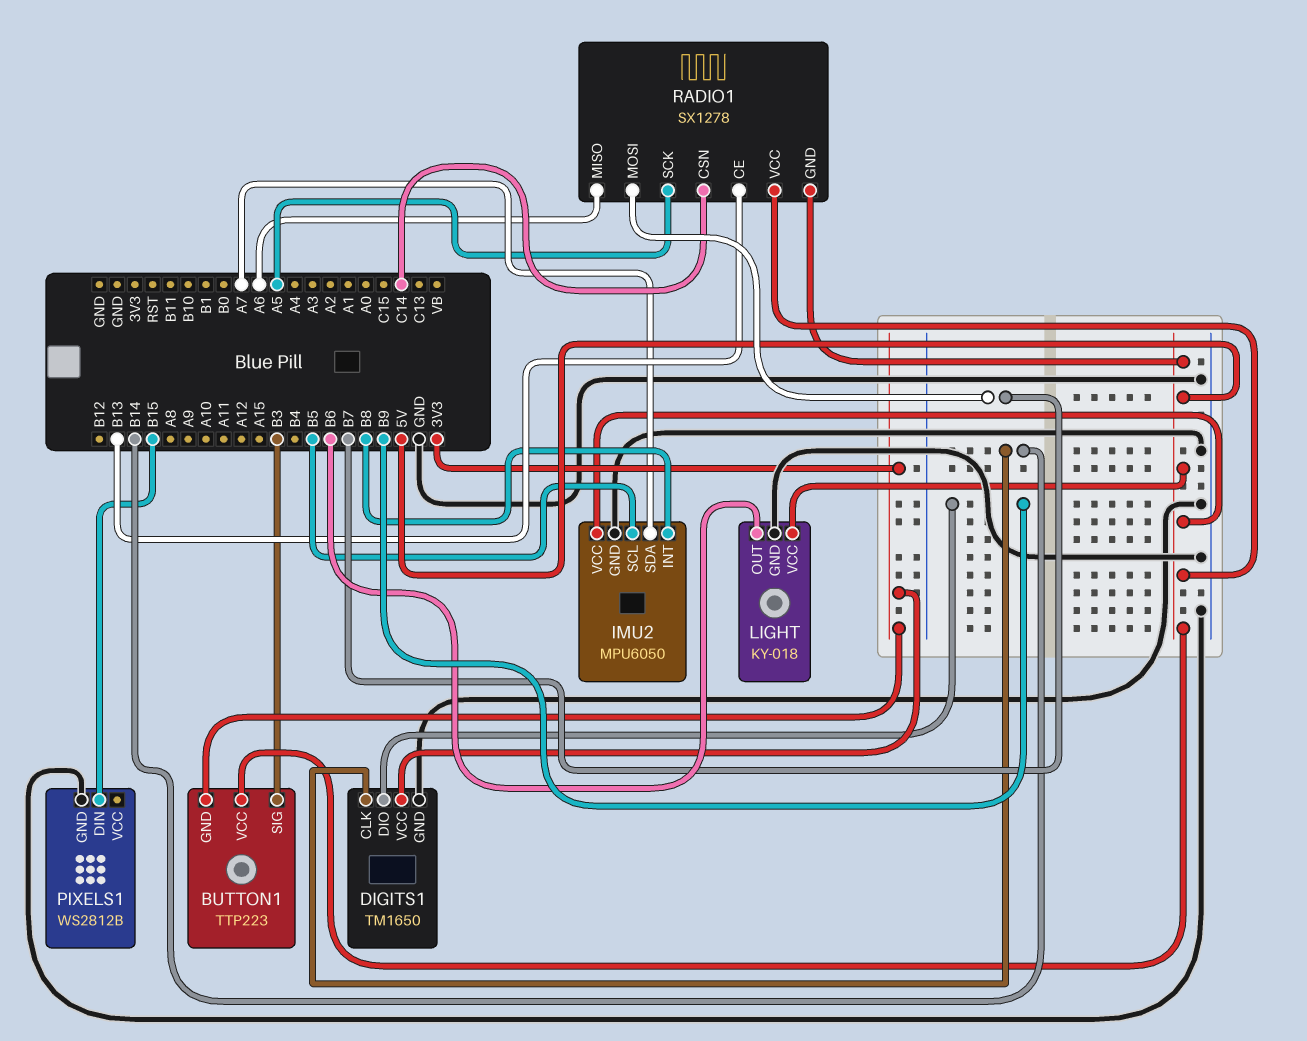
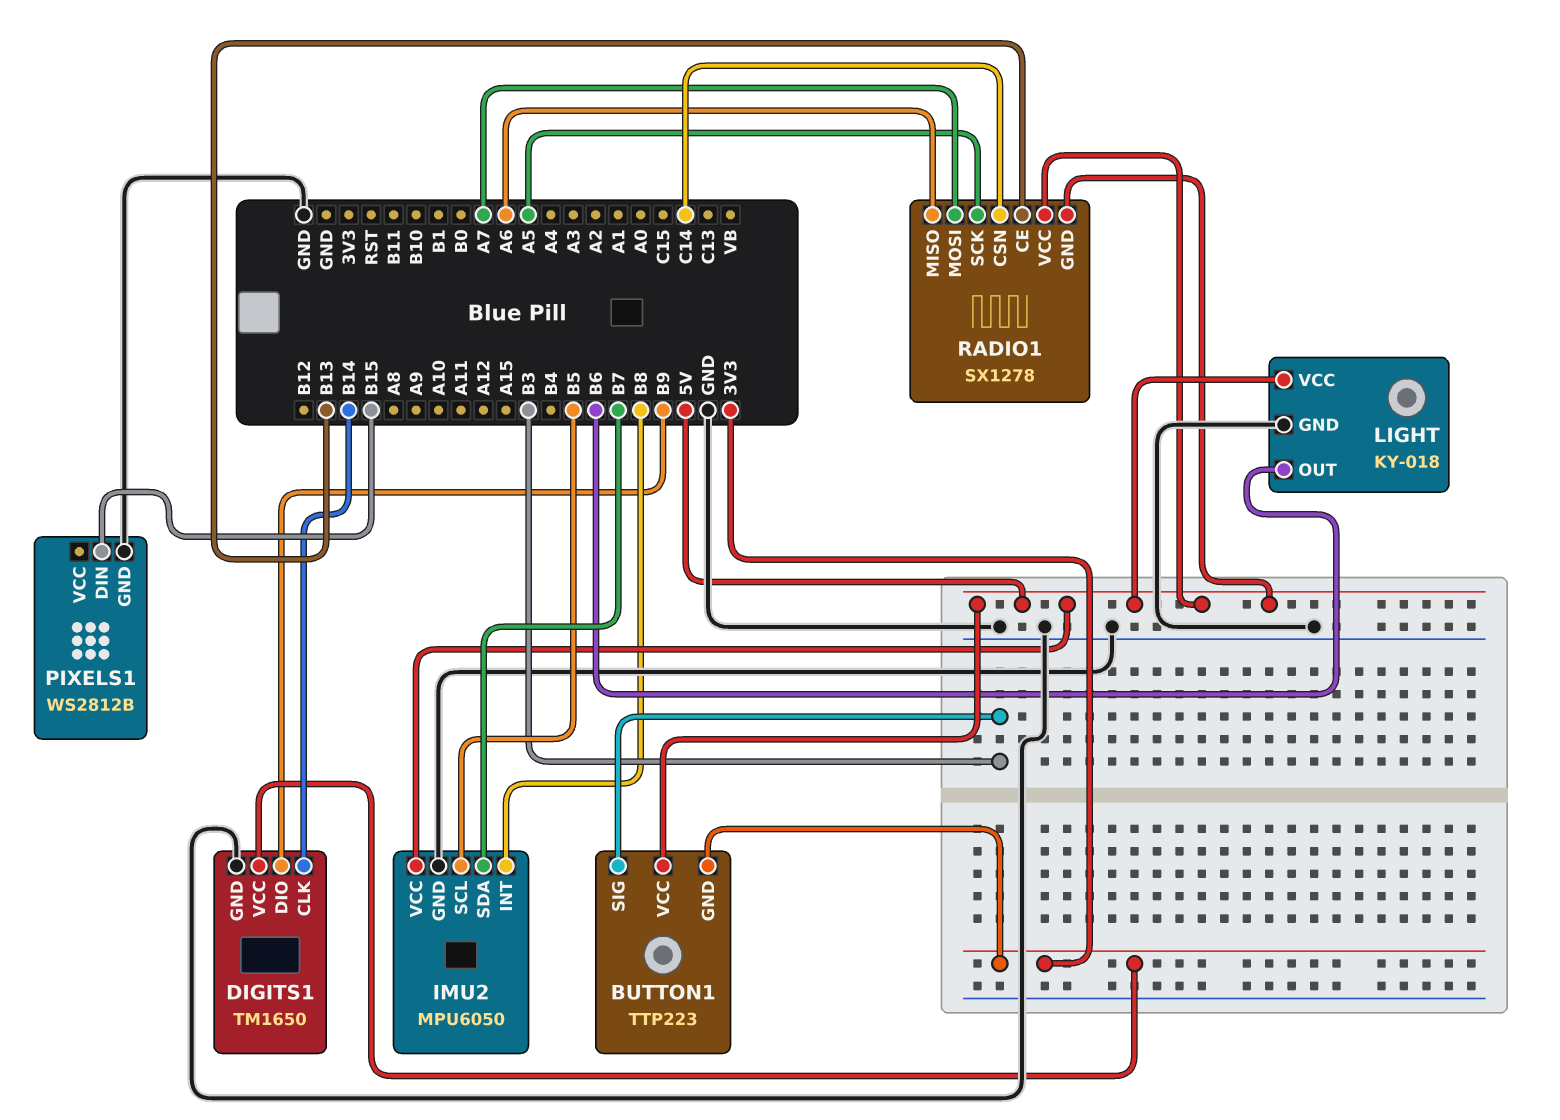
IMU2 pin SDA: A7 -> B7
RADIO1 pin MOSI: B7 -> A7

